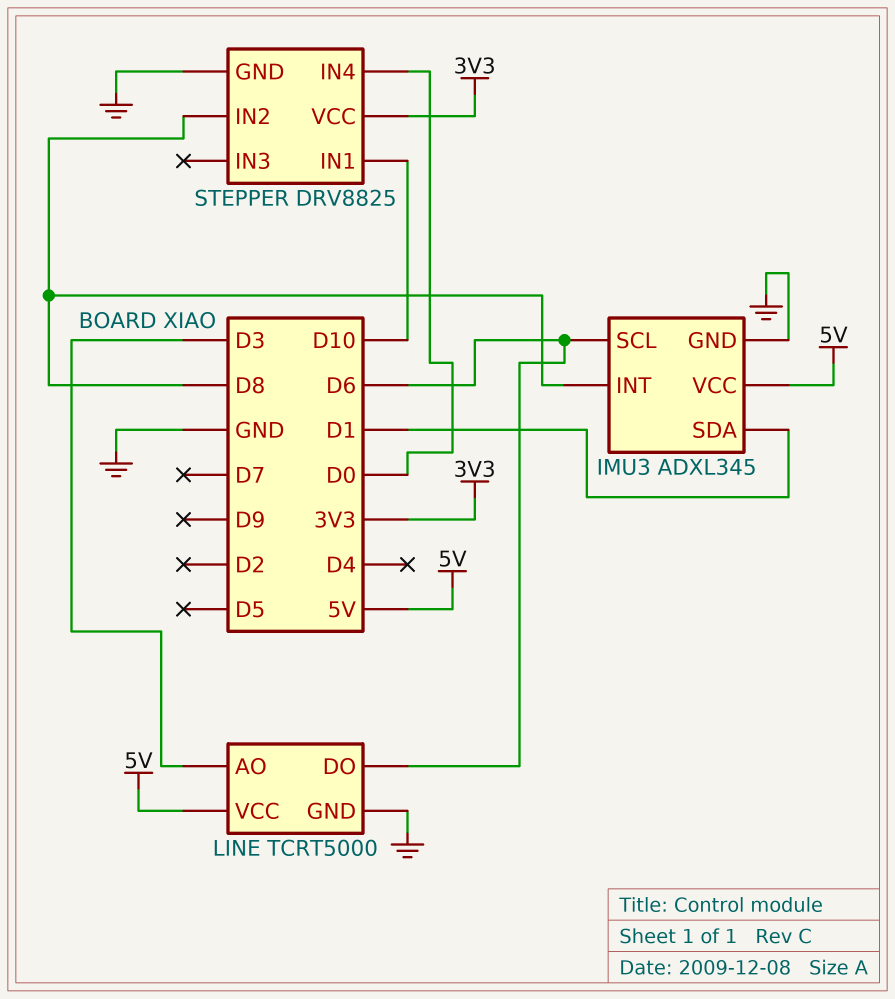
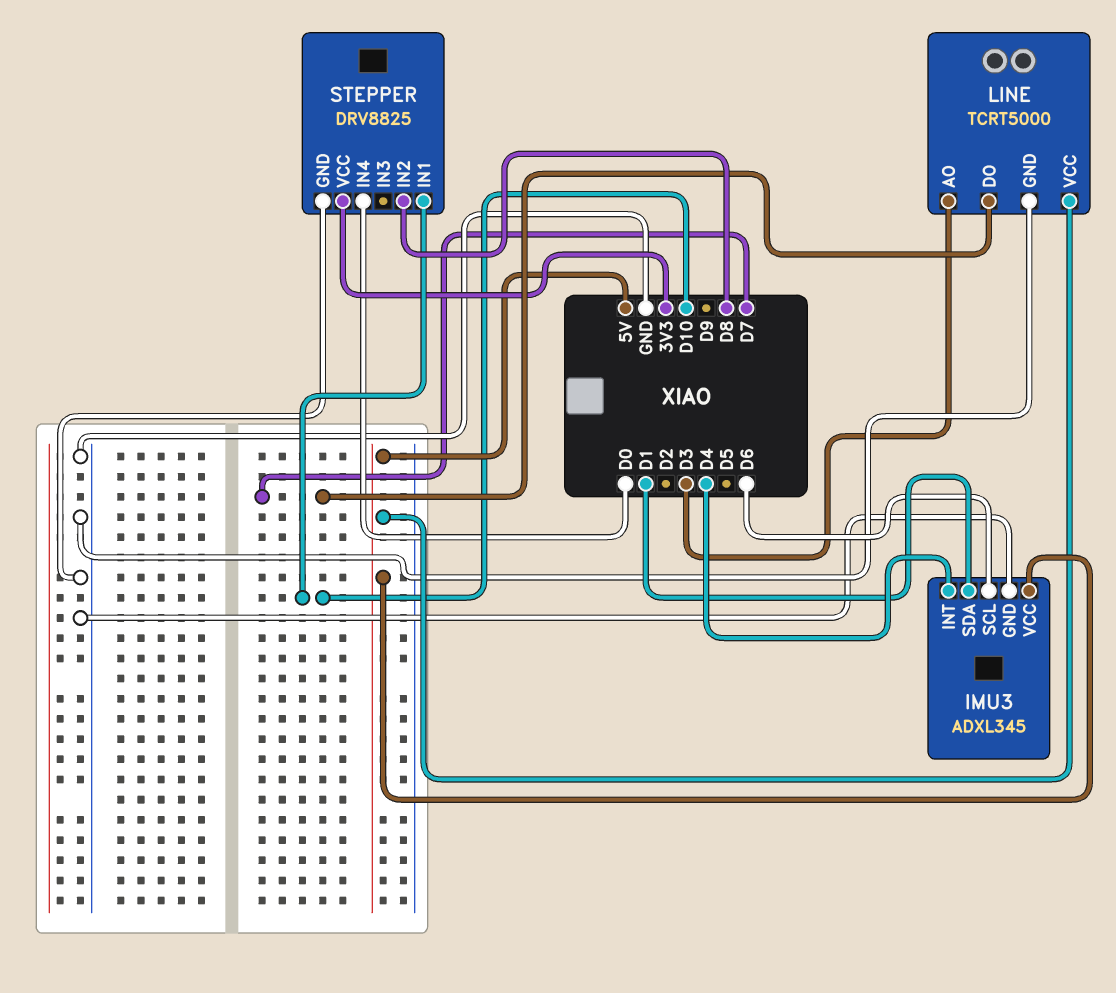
IMU3 pin INT: D8 -> D4
LINE pin DO: D6 -> D7

